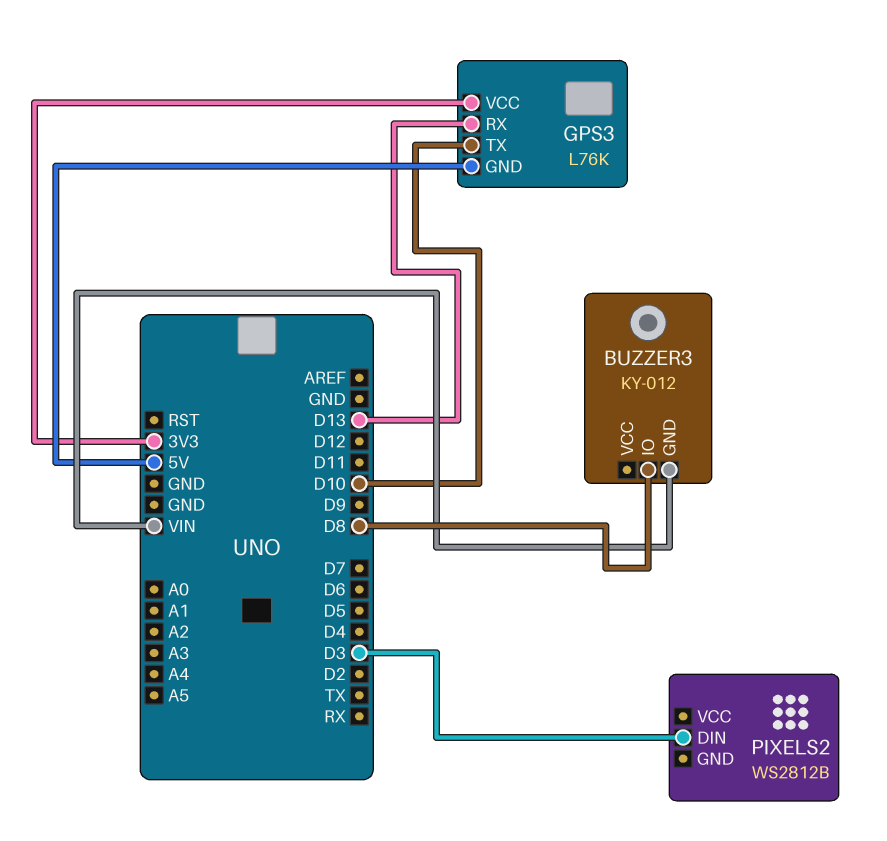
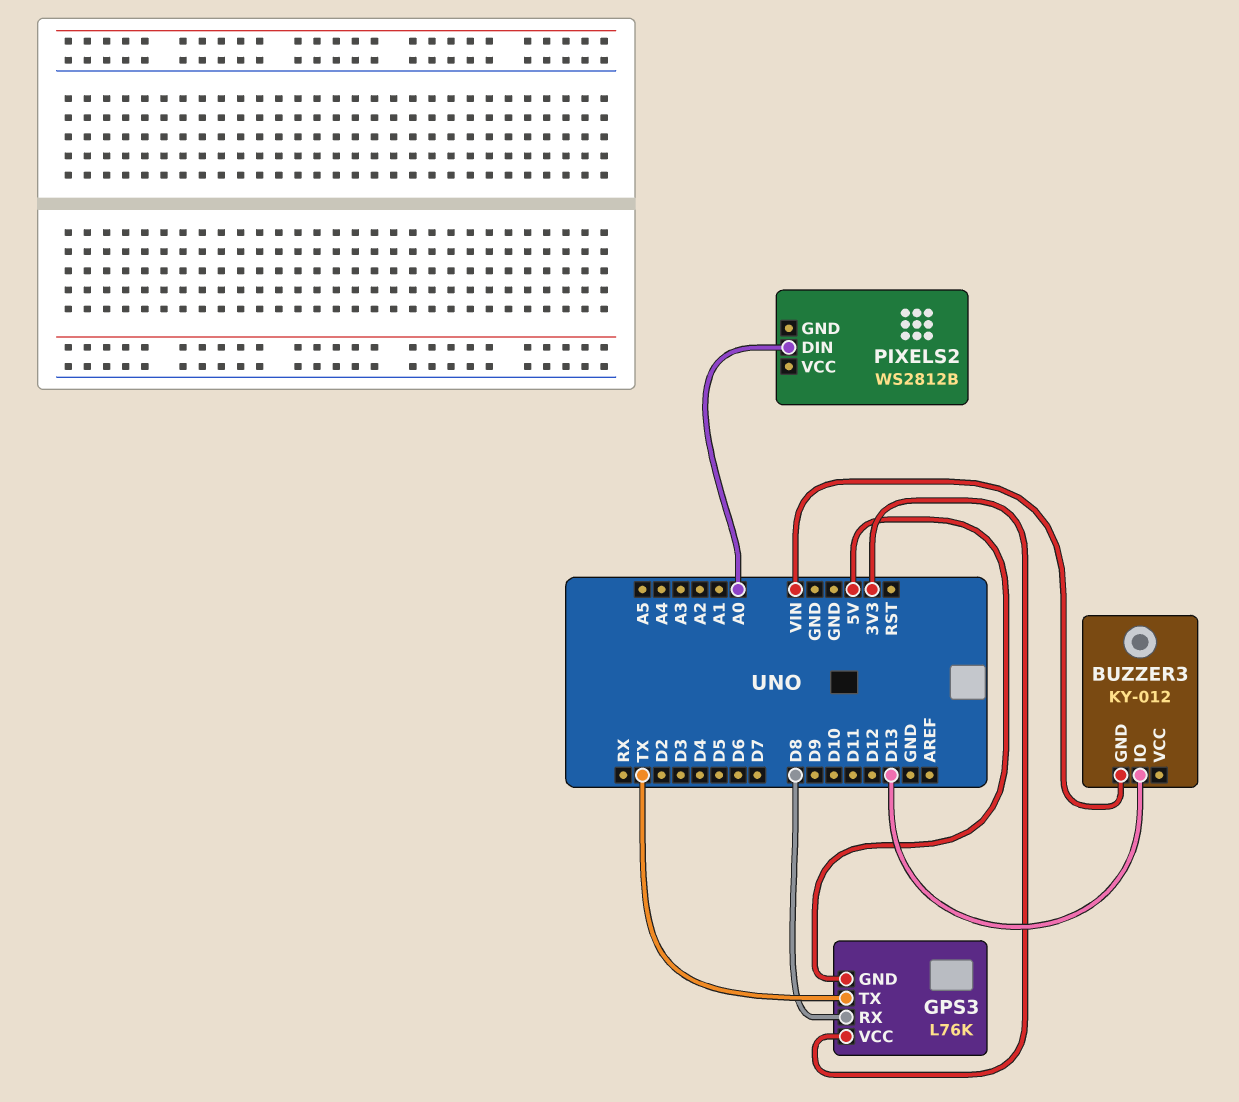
BUZZER3 pin IO: D8 -> D13
GPS3 pin RX: D13 -> D8
GPS3 pin TX: D10 -> TX
PIXELS2 pin DIN: D3 -> A0

